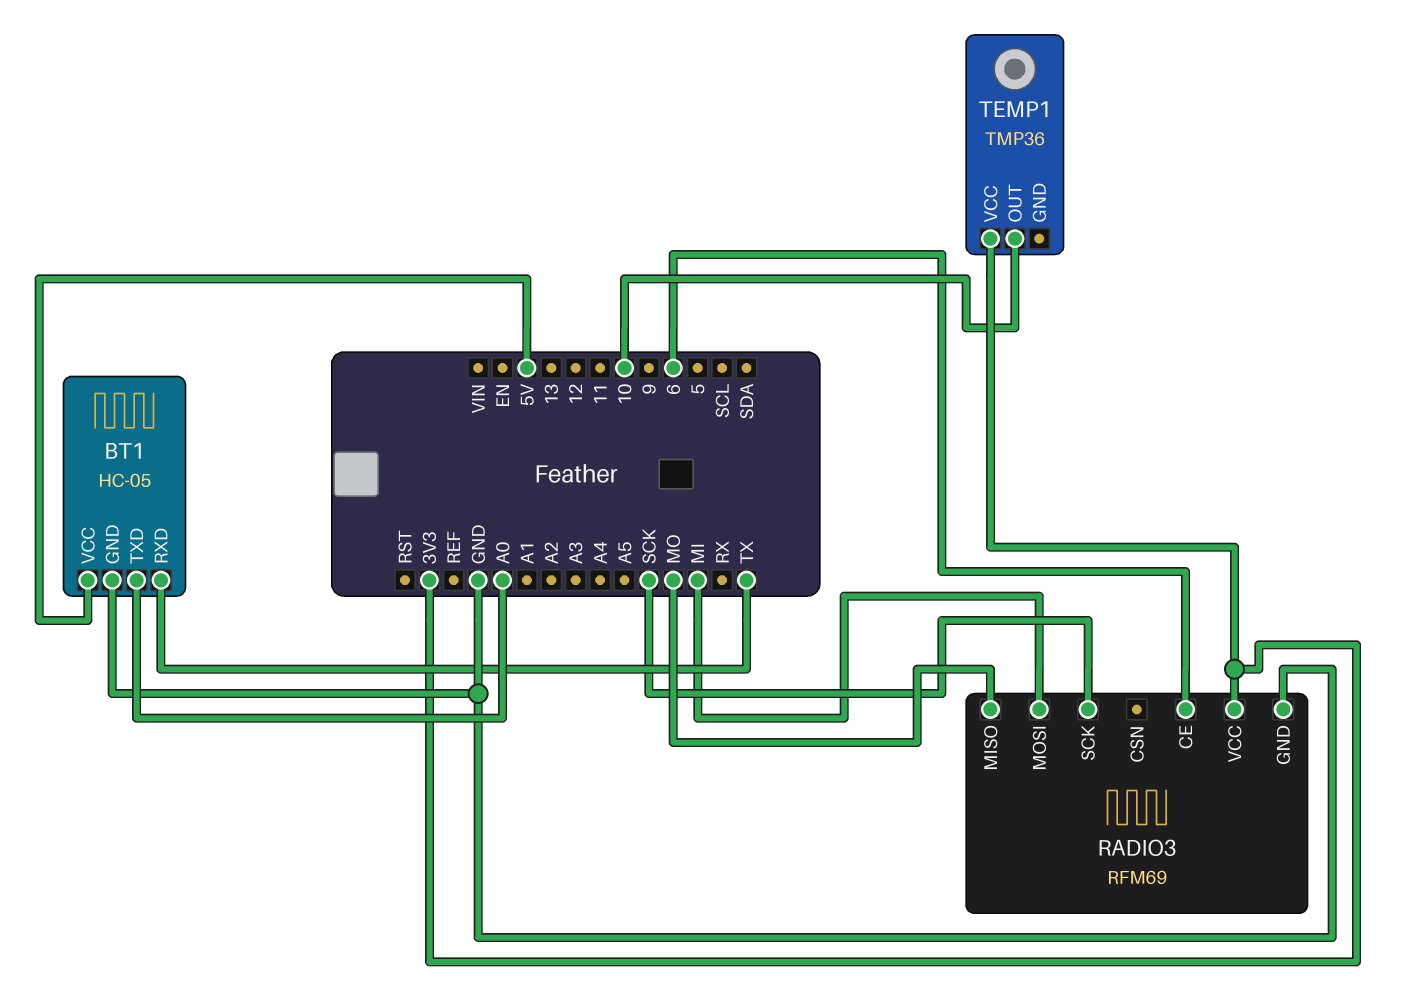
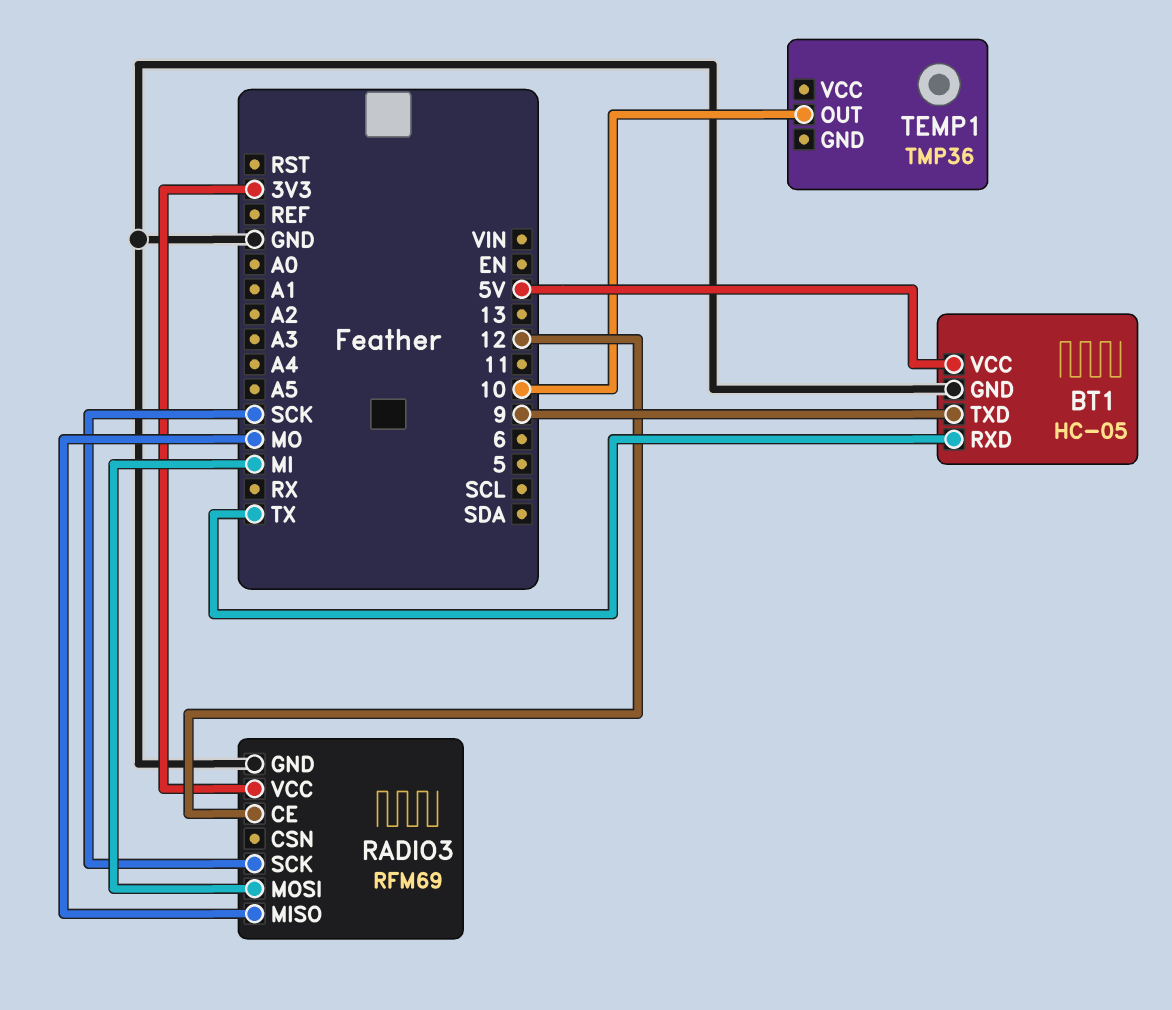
BT1 pin TXD: A0 -> 9
RADIO3 pin CE: 6 -> 12
TEMP1 pin VCC: 3V3 -> none

